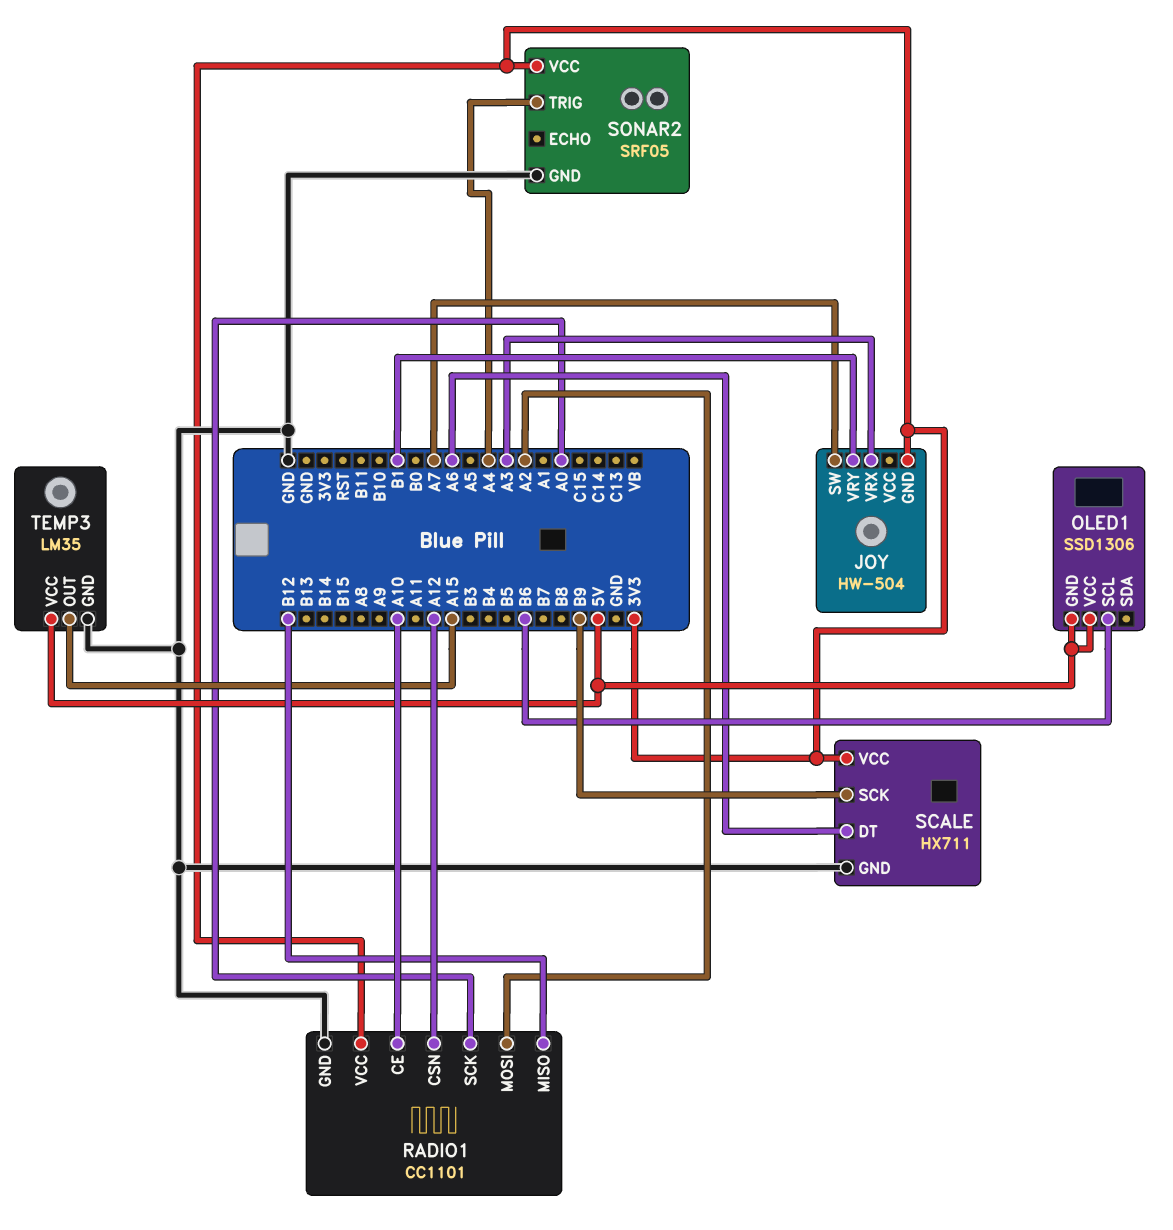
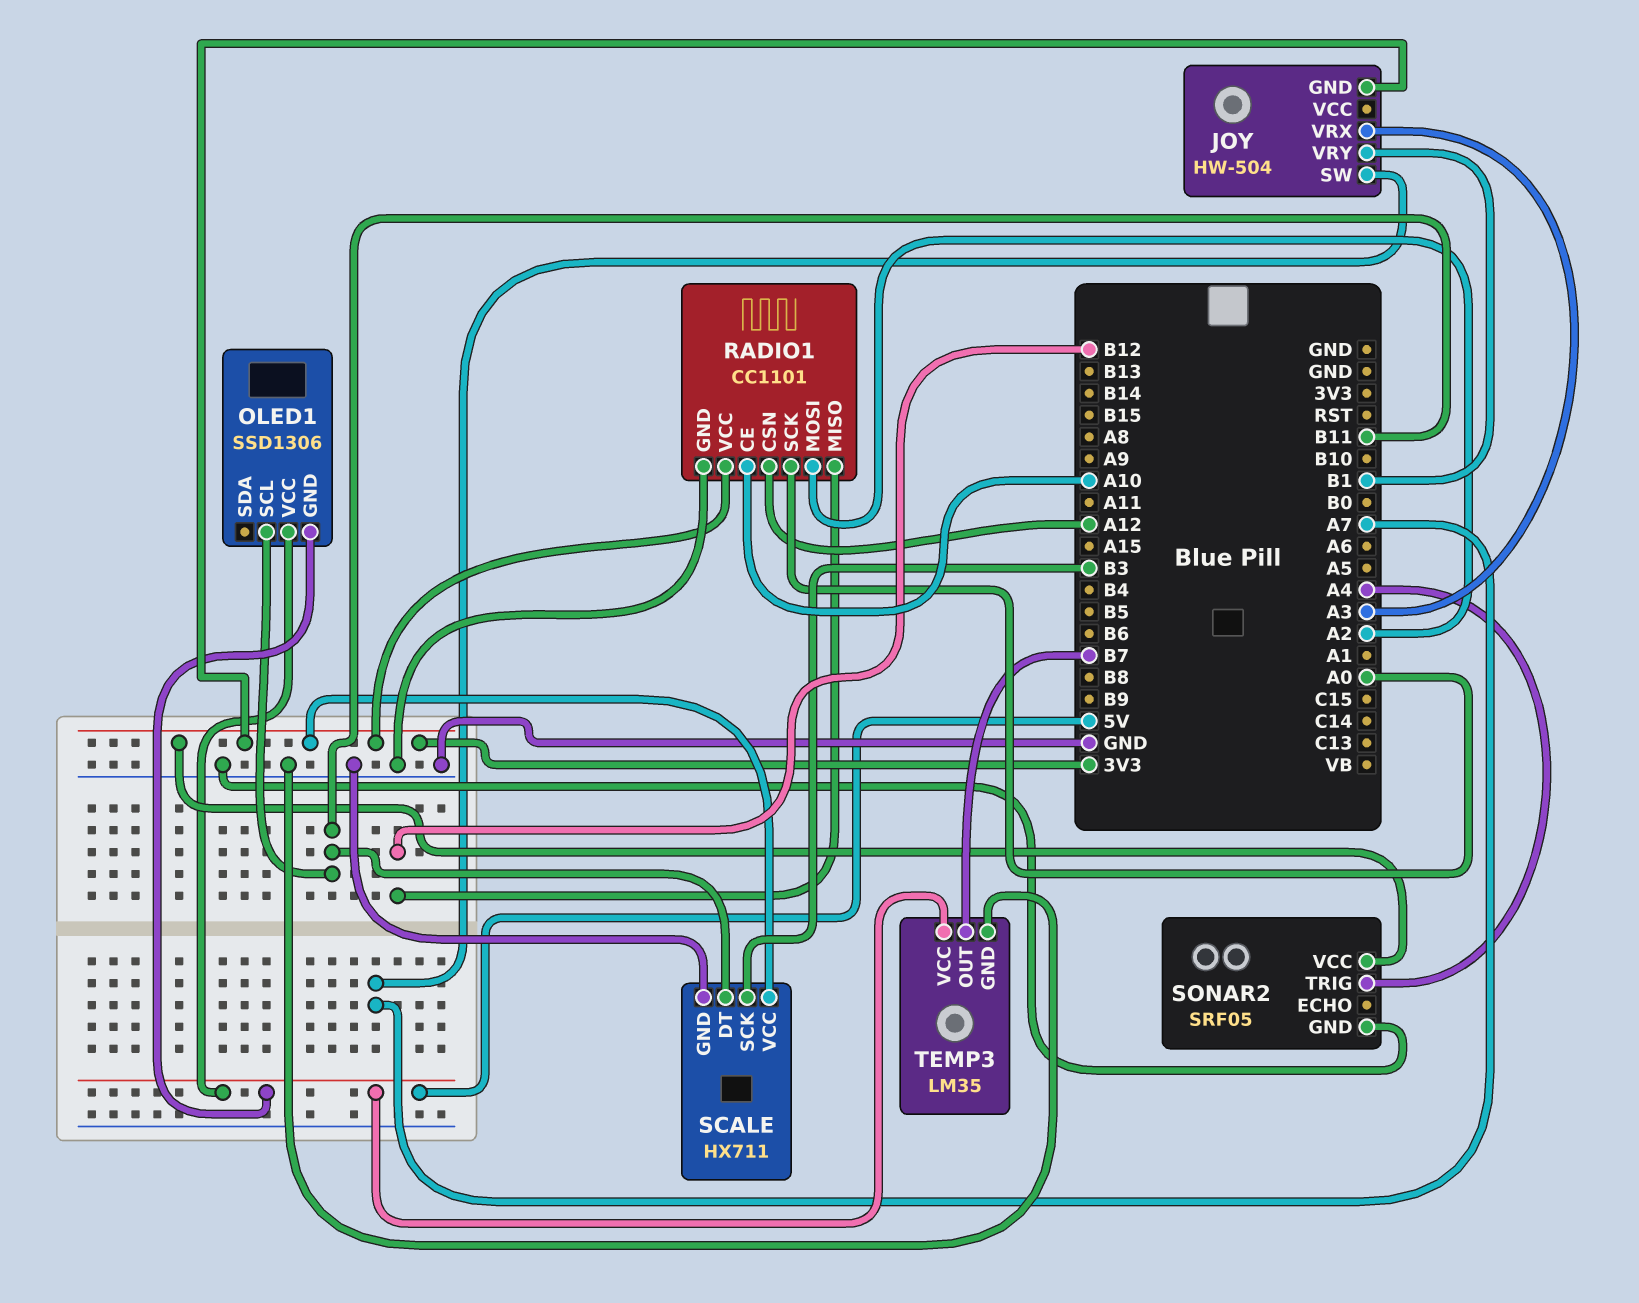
OLED1 pin SCL: B6 -> B11
SCALE pin DT: A6 -> B11
SCALE pin SCK: B9 -> B3
TEMP3 pin OUT: A15 -> B7

